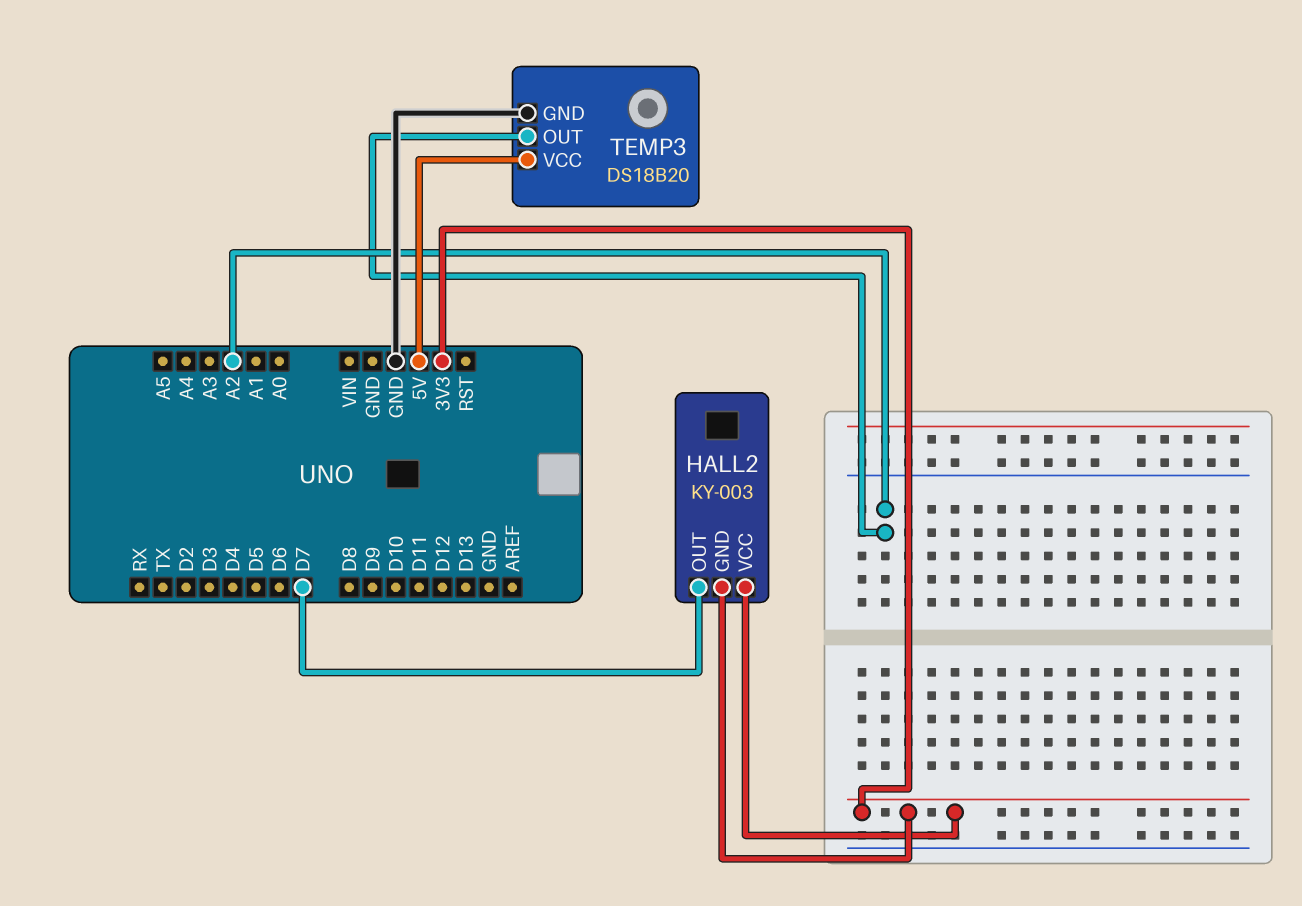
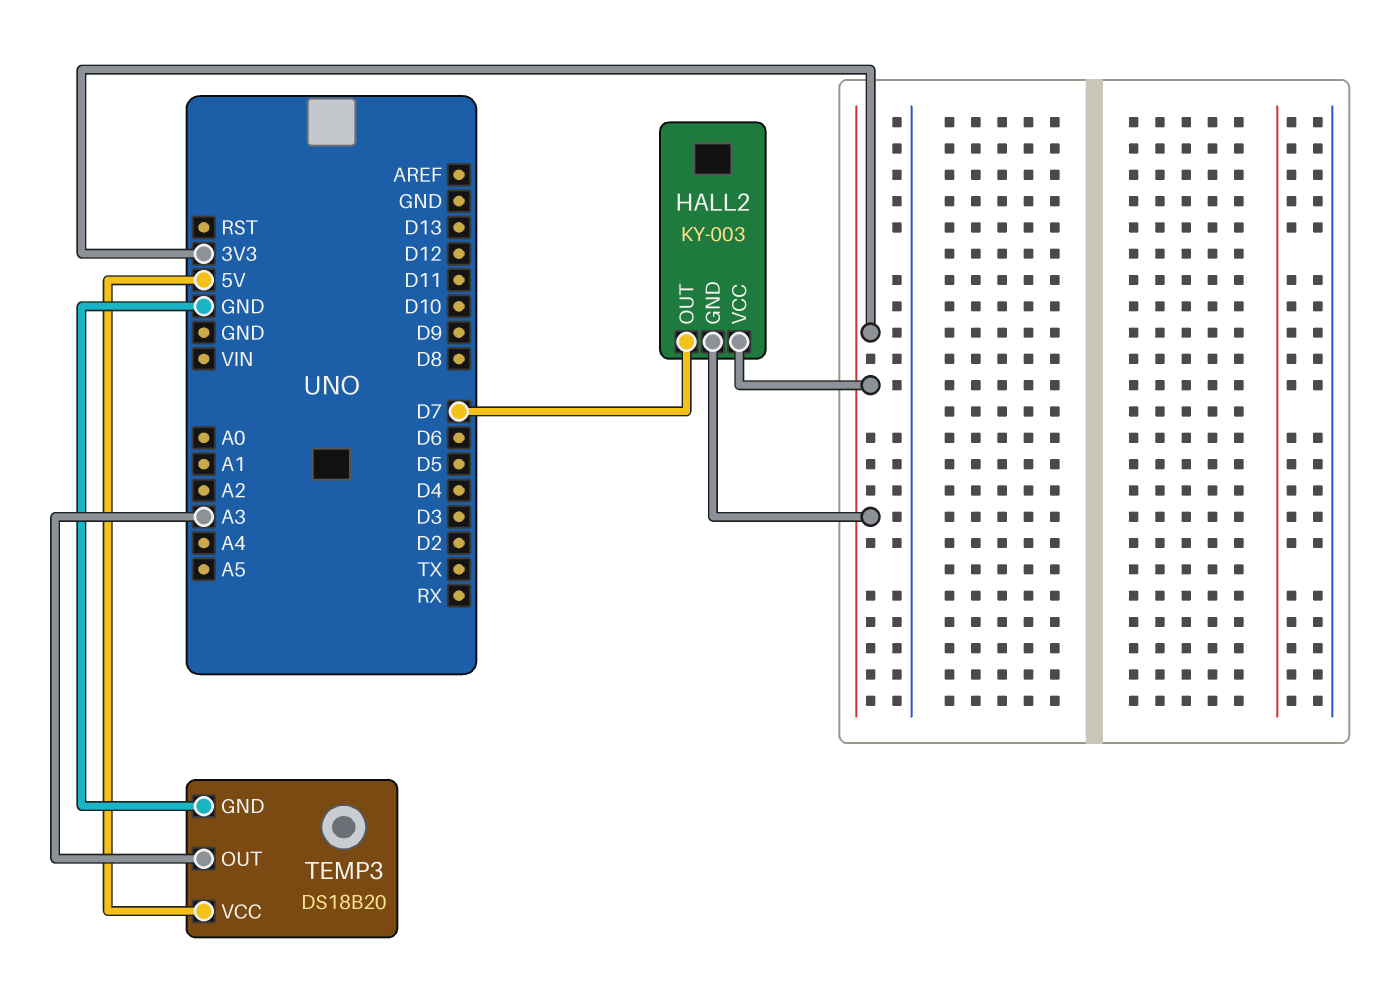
TEMP3 pin OUT: A2 -> A3

